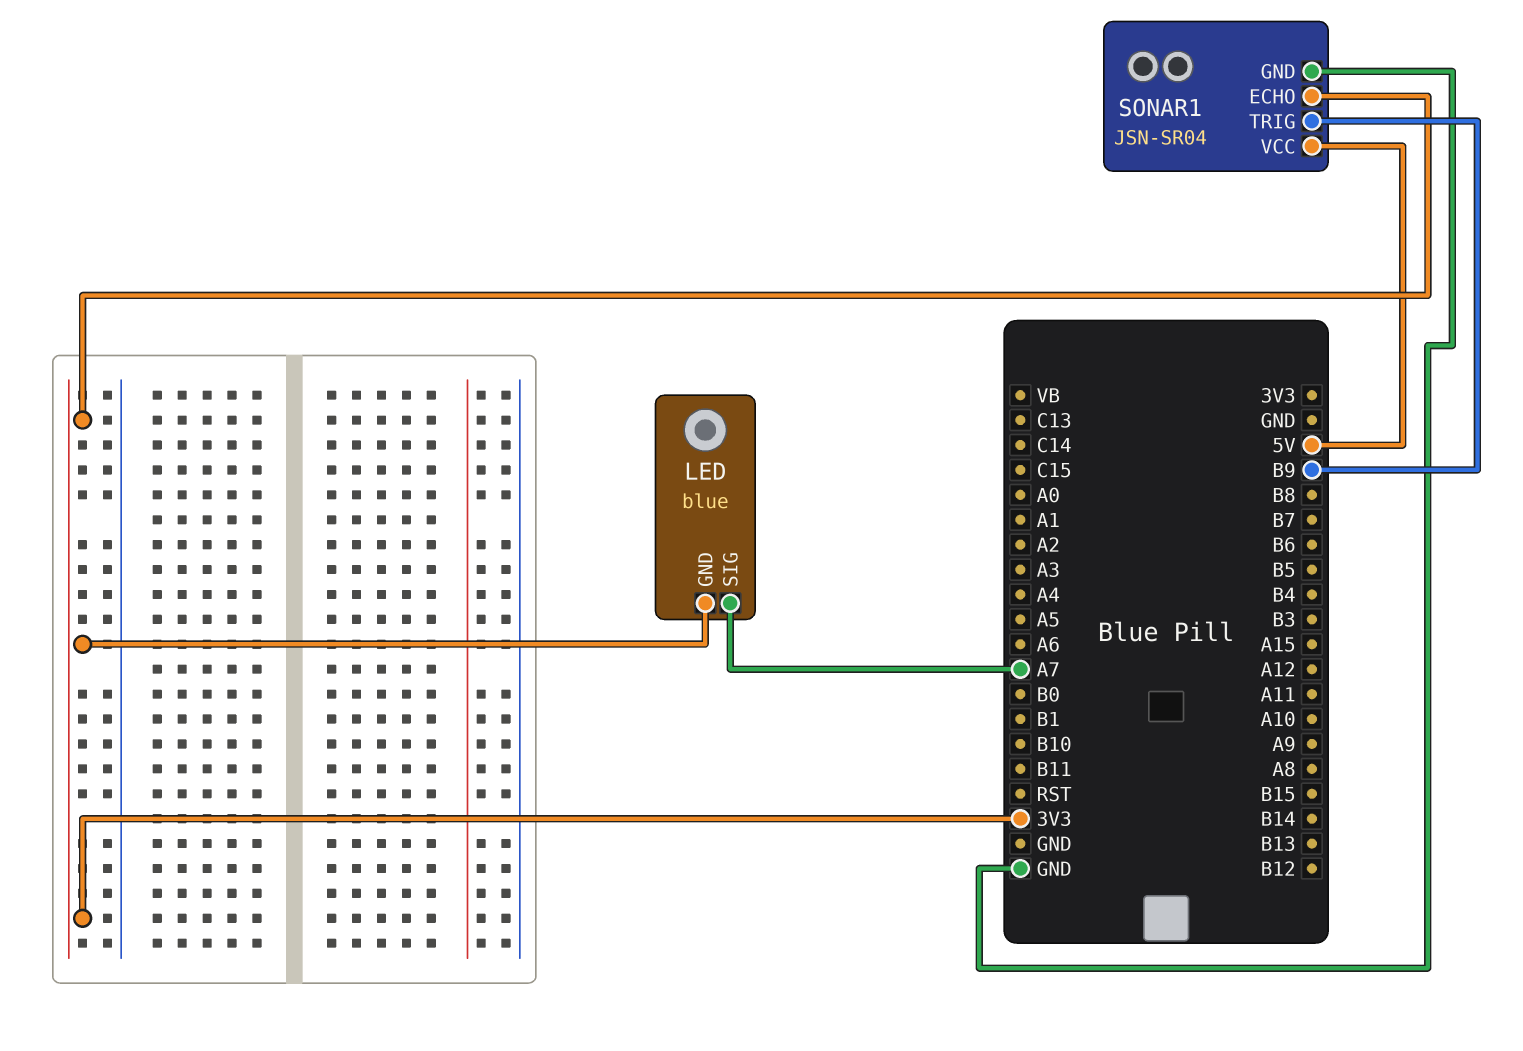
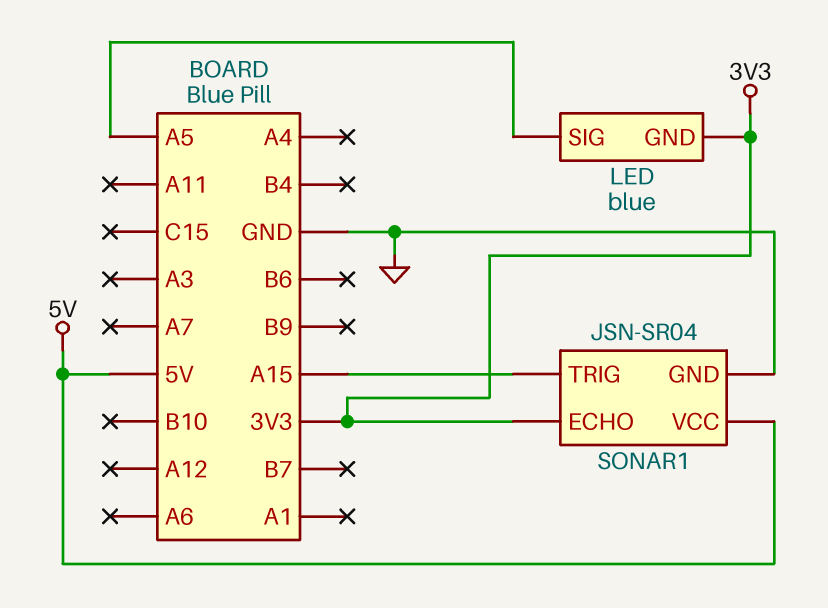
LED pin SIG: A7 -> A5
SONAR1 pin TRIG: B9 -> A15

